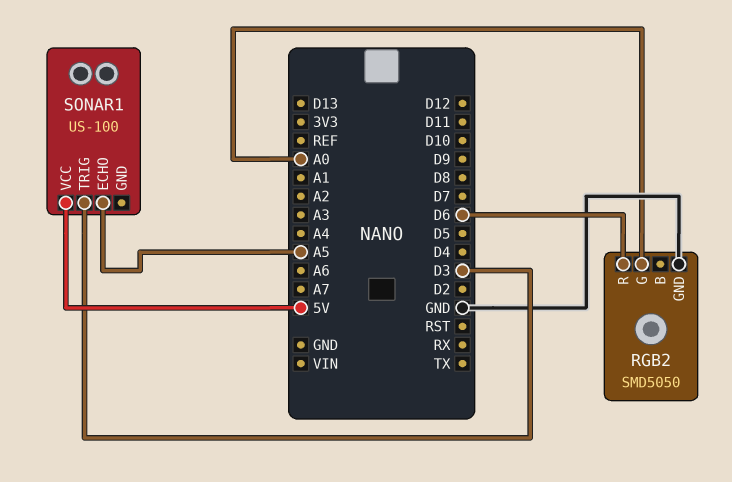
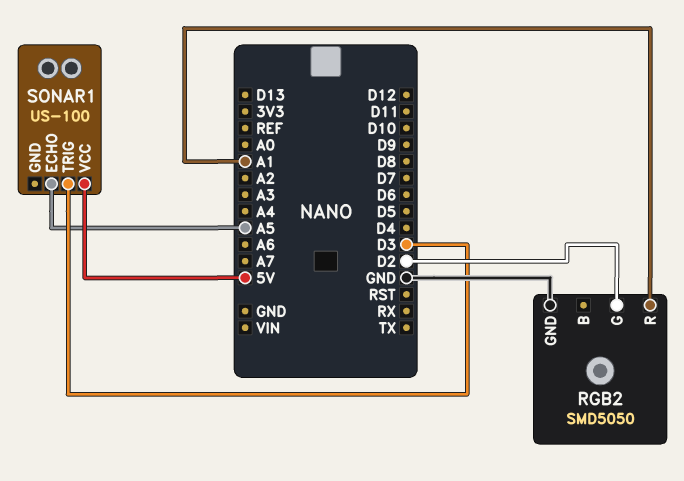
RGB2 pin G: A0 -> D2
RGB2 pin R: D6 -> A1

